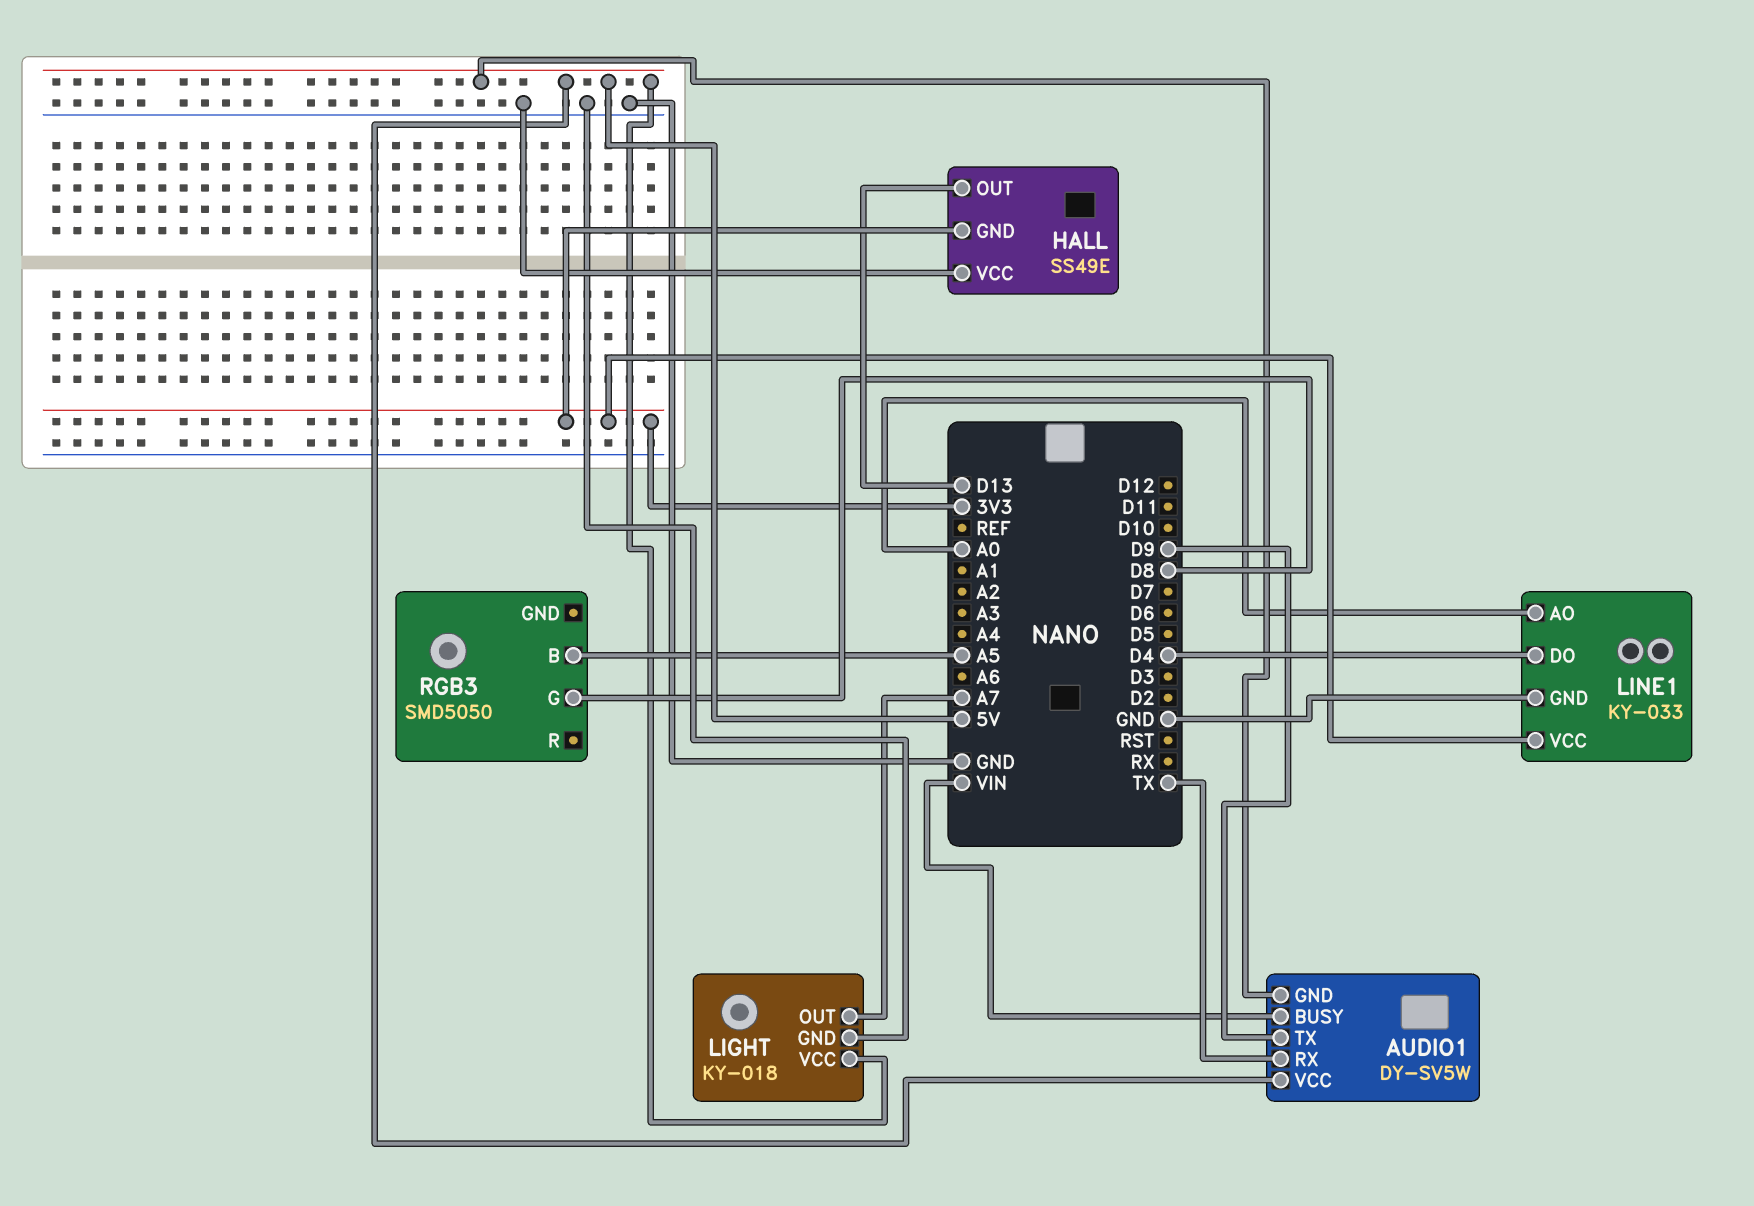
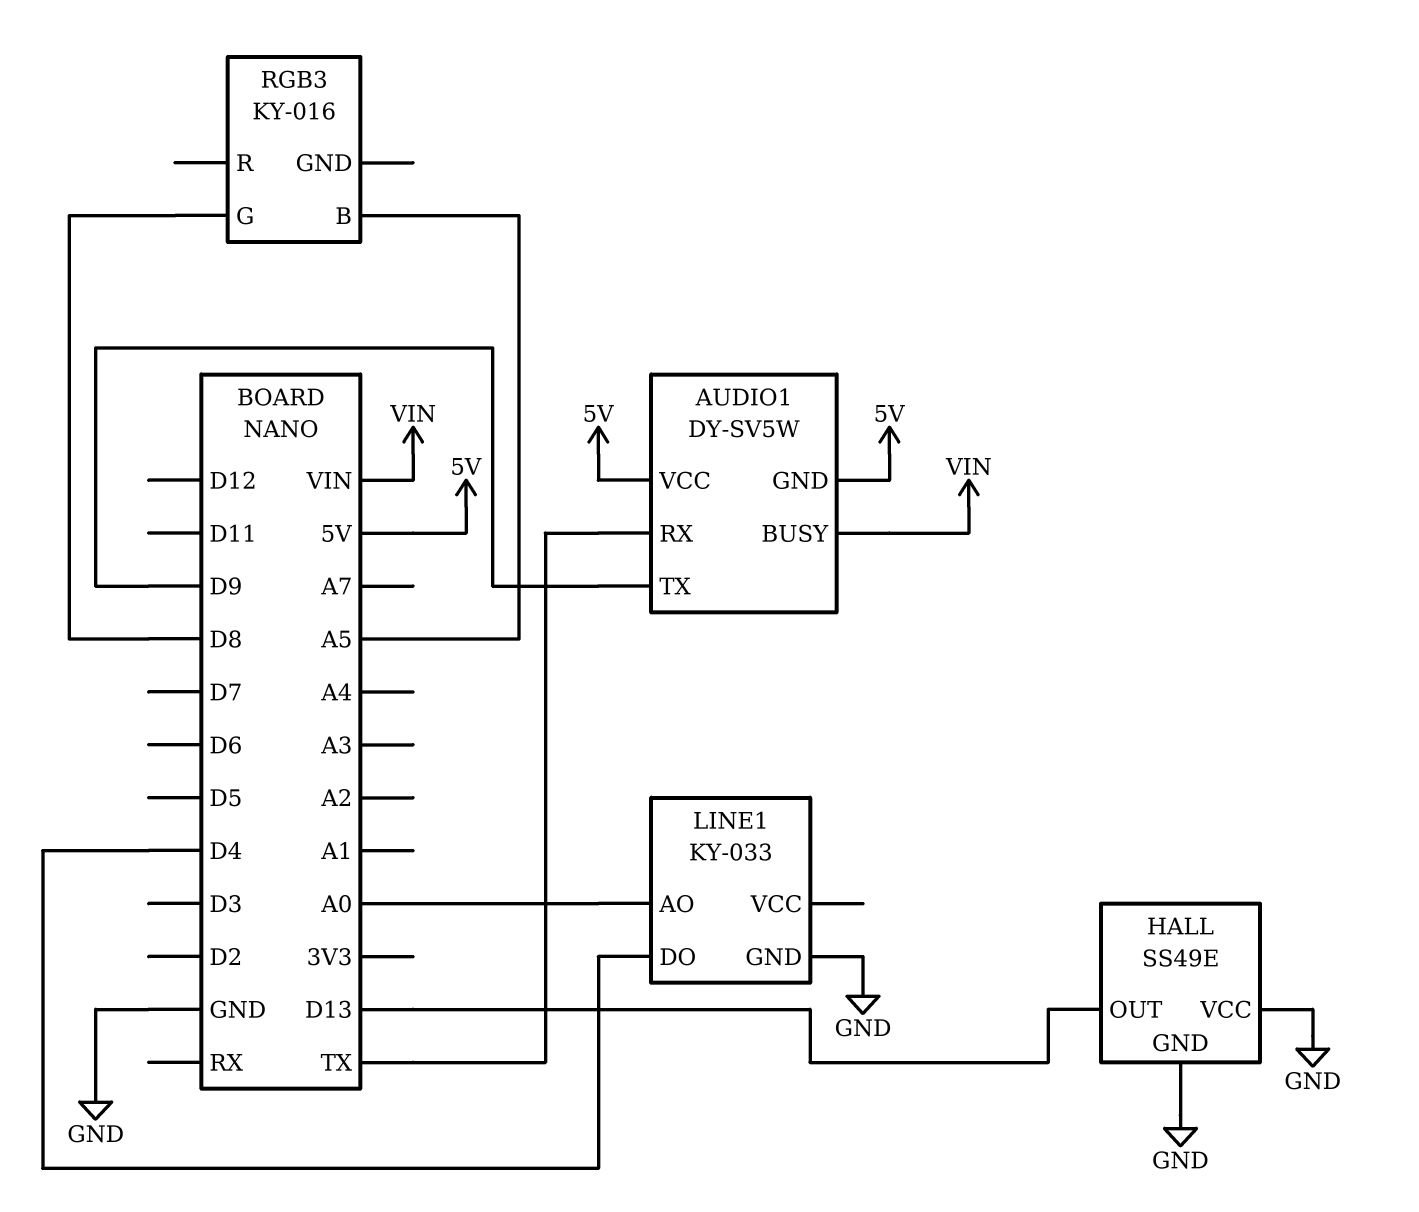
HALL pin GND: 3V3 -> GND
LIGHT: KY-018 -> none
LIGHT pin GND: GND -> none
LIGHT pin OUT: A7 -> none
LIGHT pin VCC: 5V -> none
LINE1 pin VCC: 3V3 -> none
RGB3: SMD5050 -> KY-016

